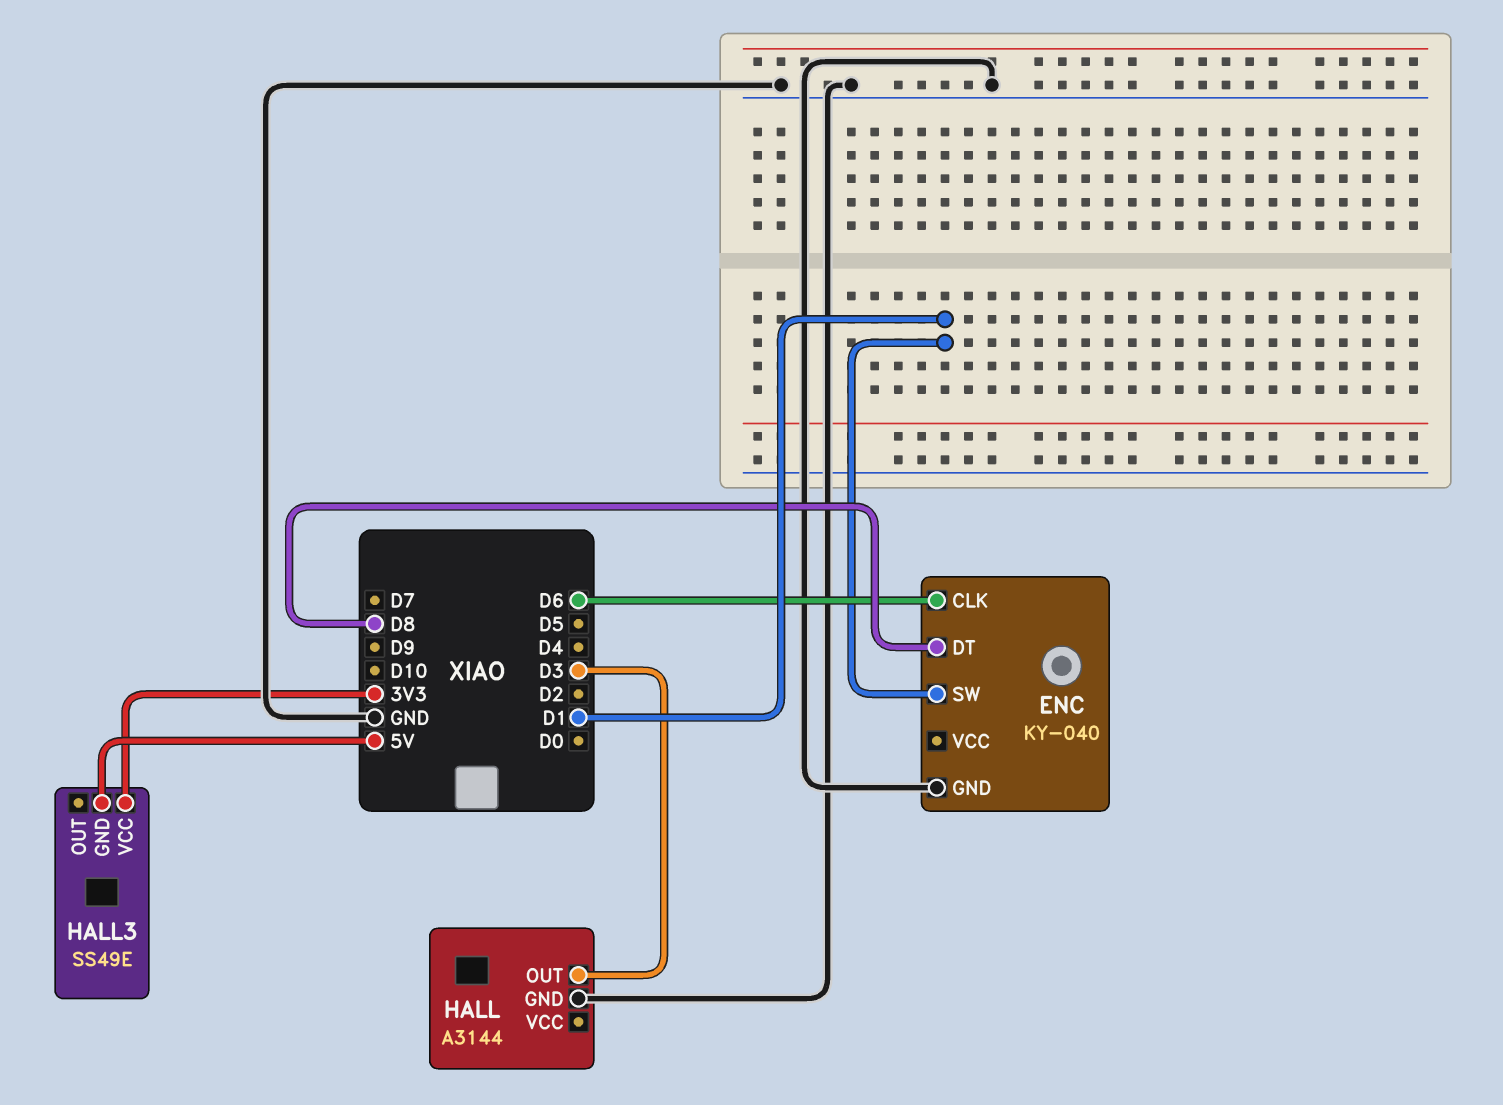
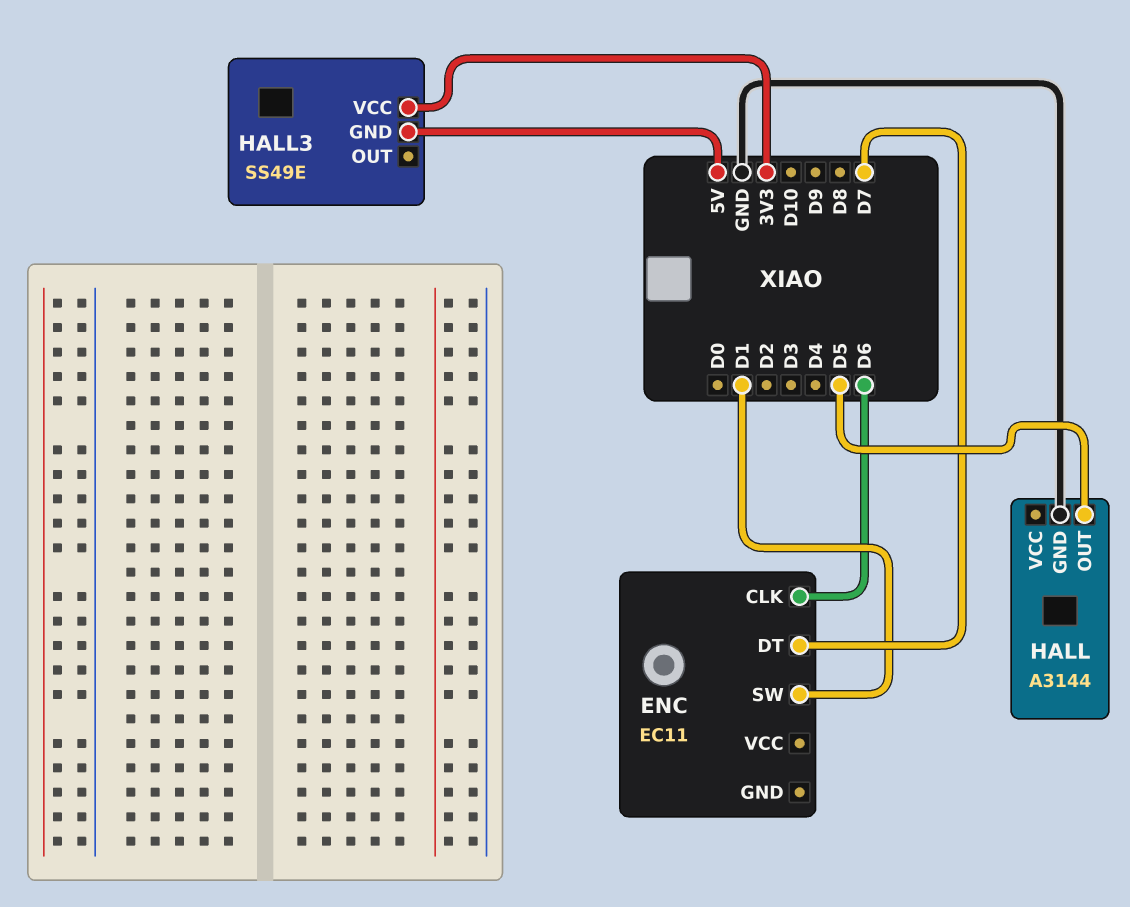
ENC: KY-040 -> EC11
ENC pin DT: D8 -> D7
ENC pin GND: GND -> none
HALL pin OUT: D3 -> D5

